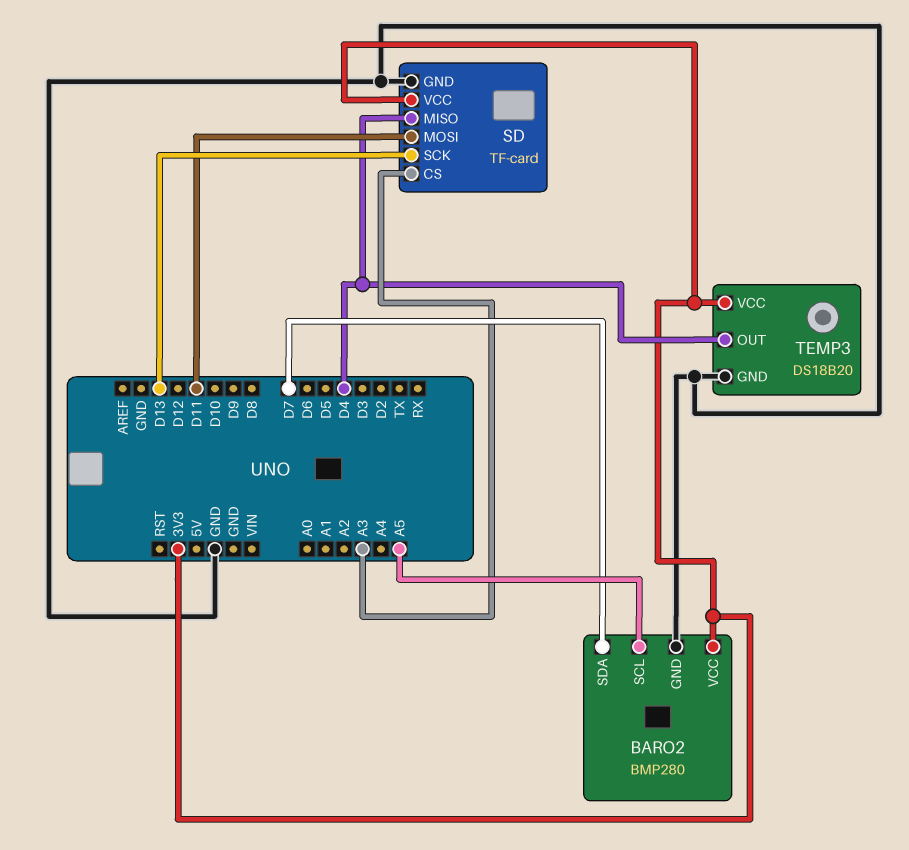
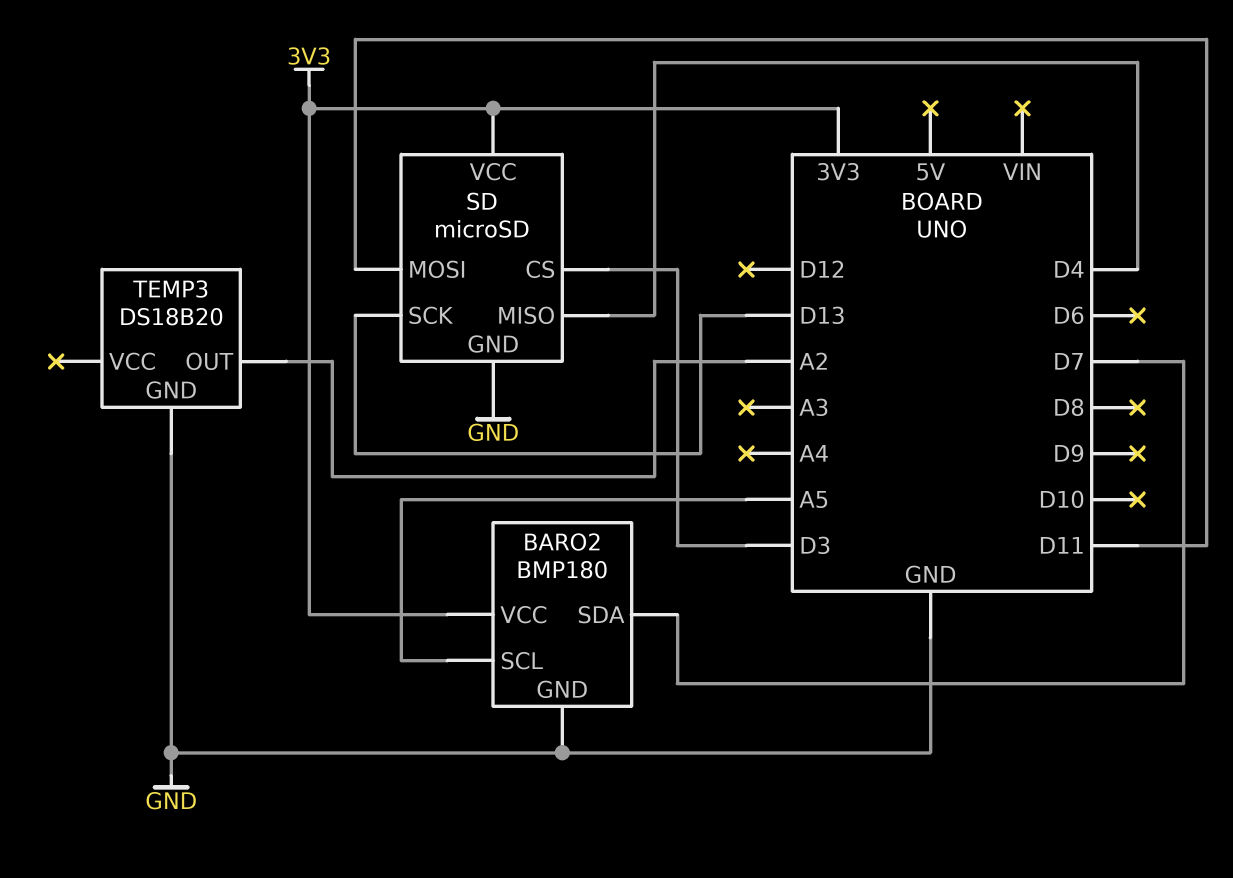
BARO2: BMP280 -> BMP180
SD: TF-card -> microSD
SD pin CS: A3 -> D3
TEMP3 pin OUT: D4 -> A2
TEMP3 pin VCC: 3V3 -> none

